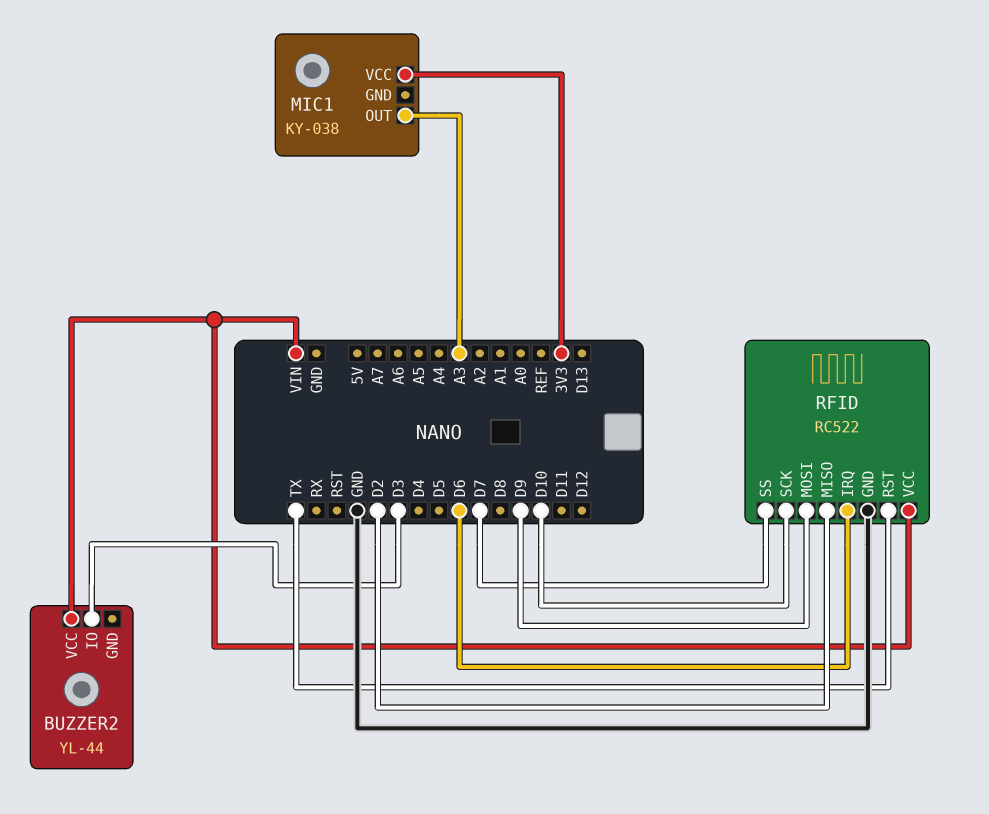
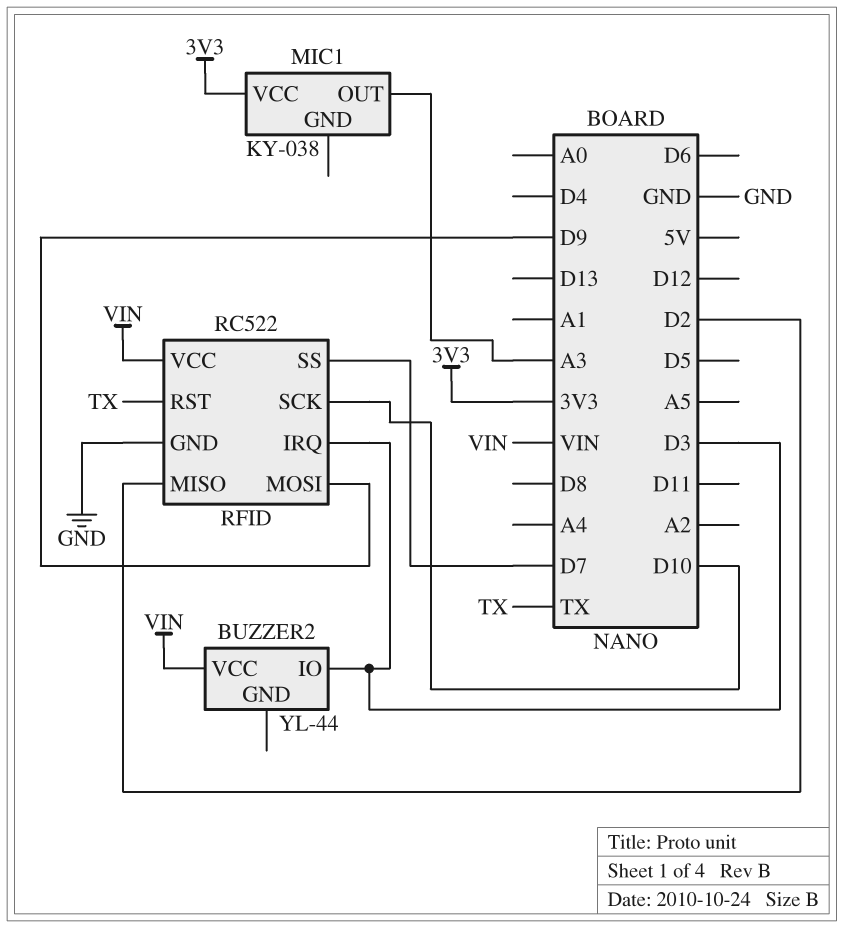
RFID pin IRQ: D6 -> D3

